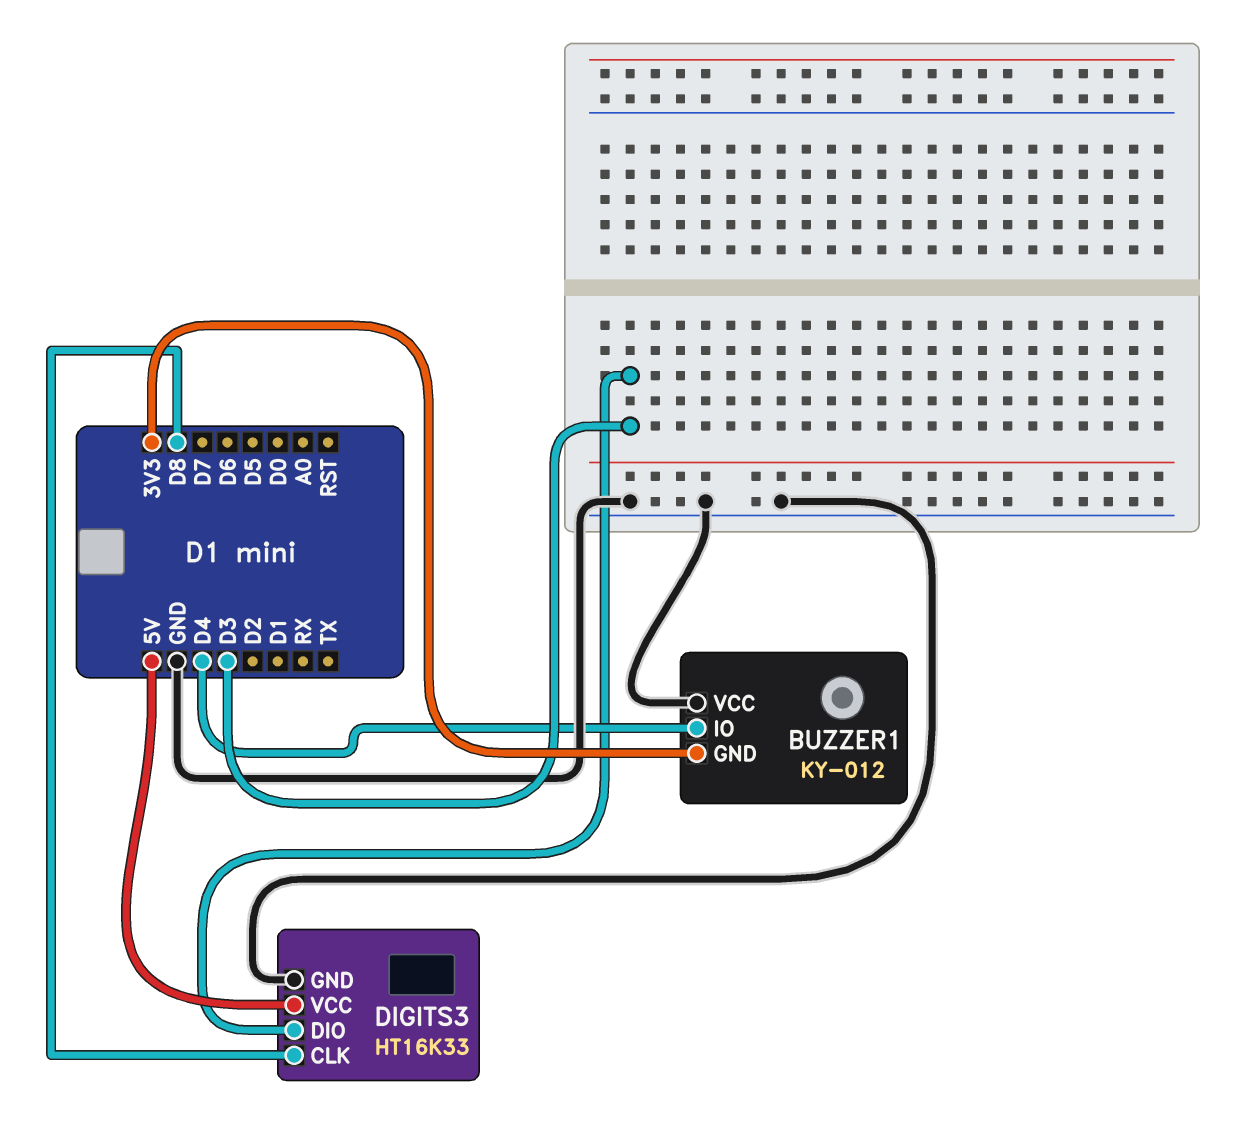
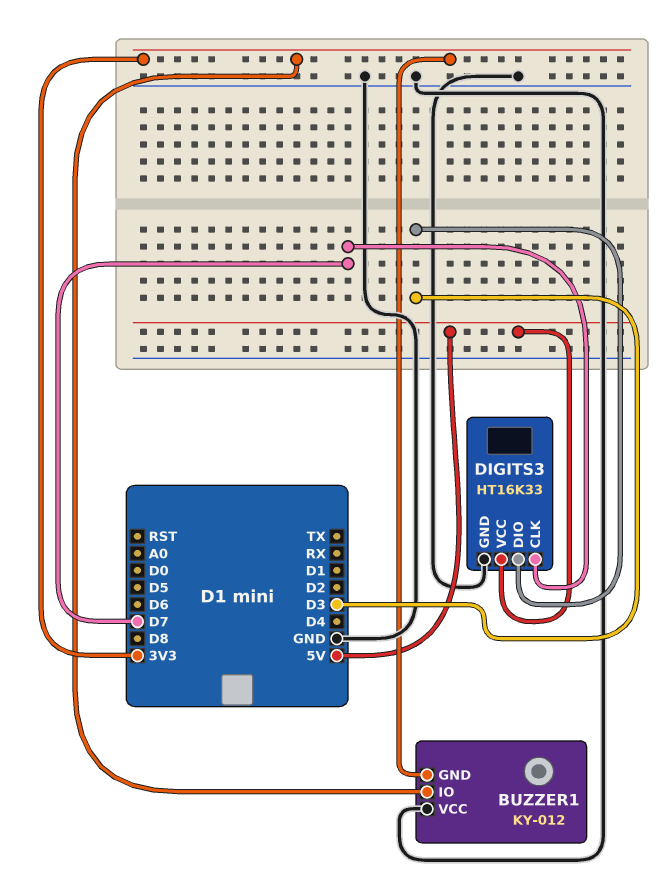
BUZZER1 pin IO: D4 -> 3V3
DIGITS3 pin CLK: D8 -> D7

